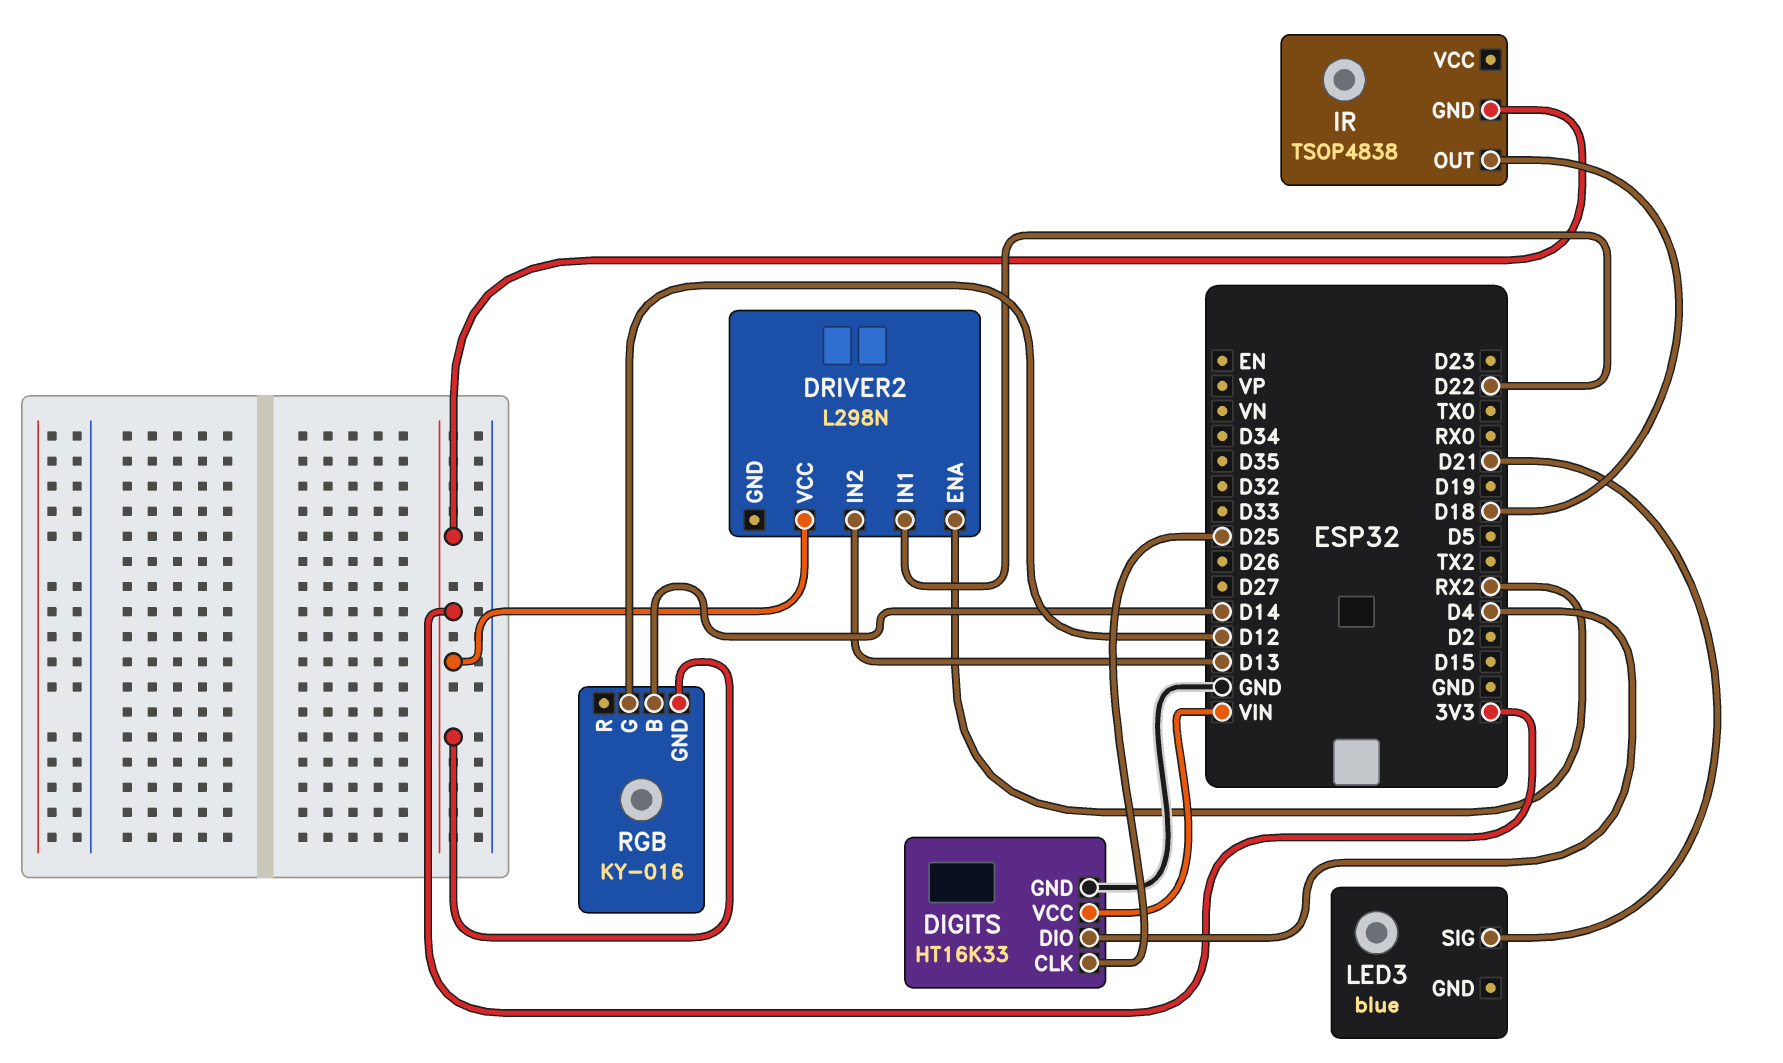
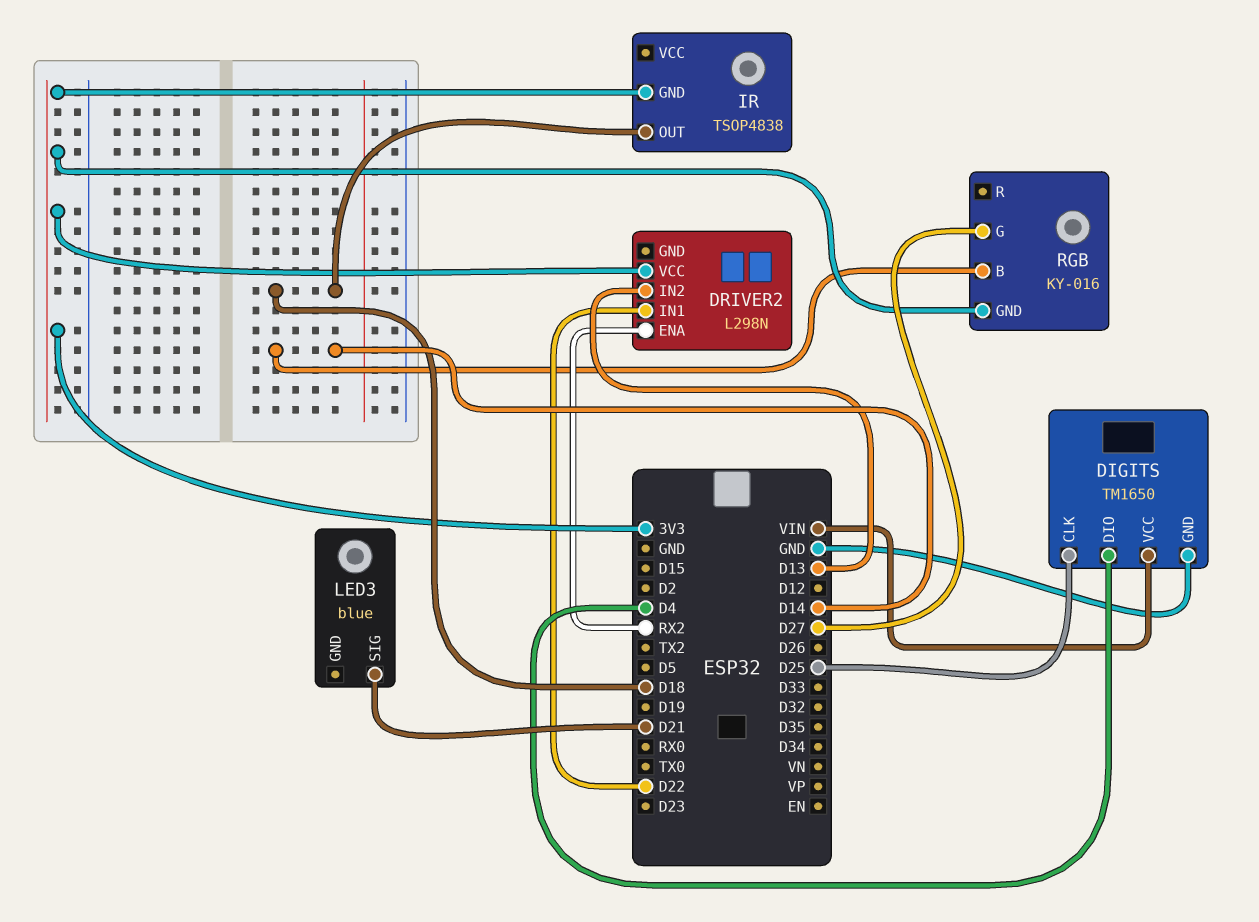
DIGITS: HT16K33 -> TM1650
RGB pin G: D12 -> D27

